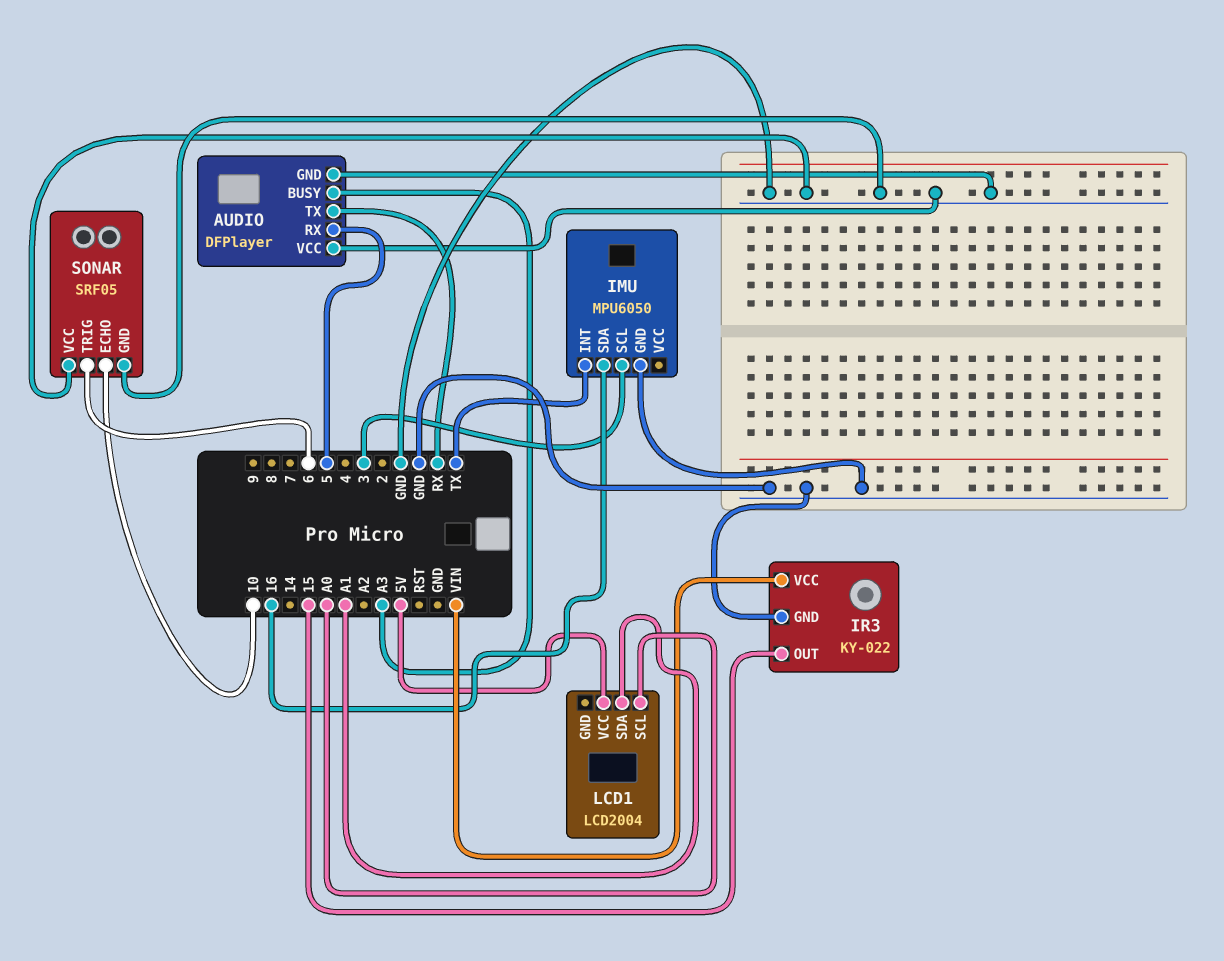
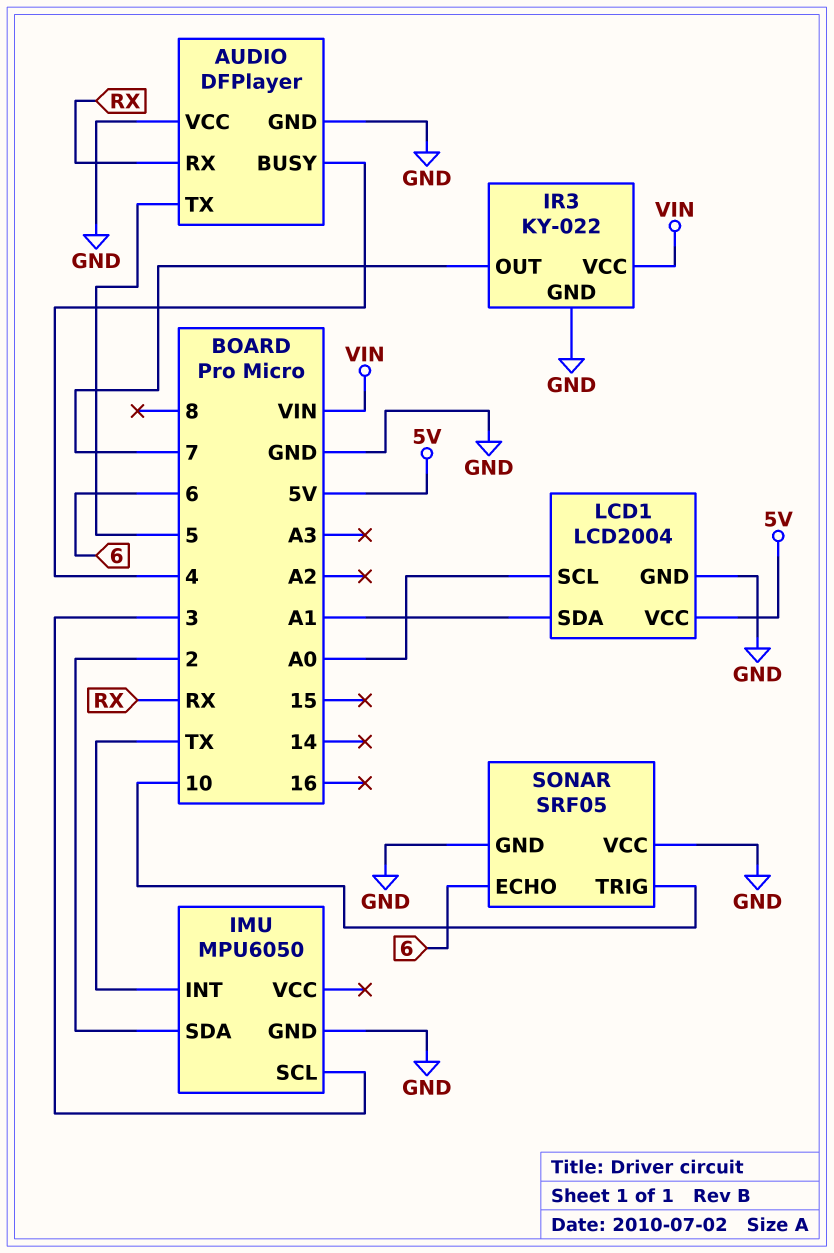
AUDIO pin BUSY: A3 -> 4
AUDIO pin RX: 5 -> RX
AUDIO pin TX: RX -> 5
IMU pin SDA: 16 -> 2
IR3 pin OUT: 15 -> 7
LCD1 pin GND: none -> GND
SONAR pin ECHO: 10 -> 6
SONAR pin TRIG: 6 -> 10

